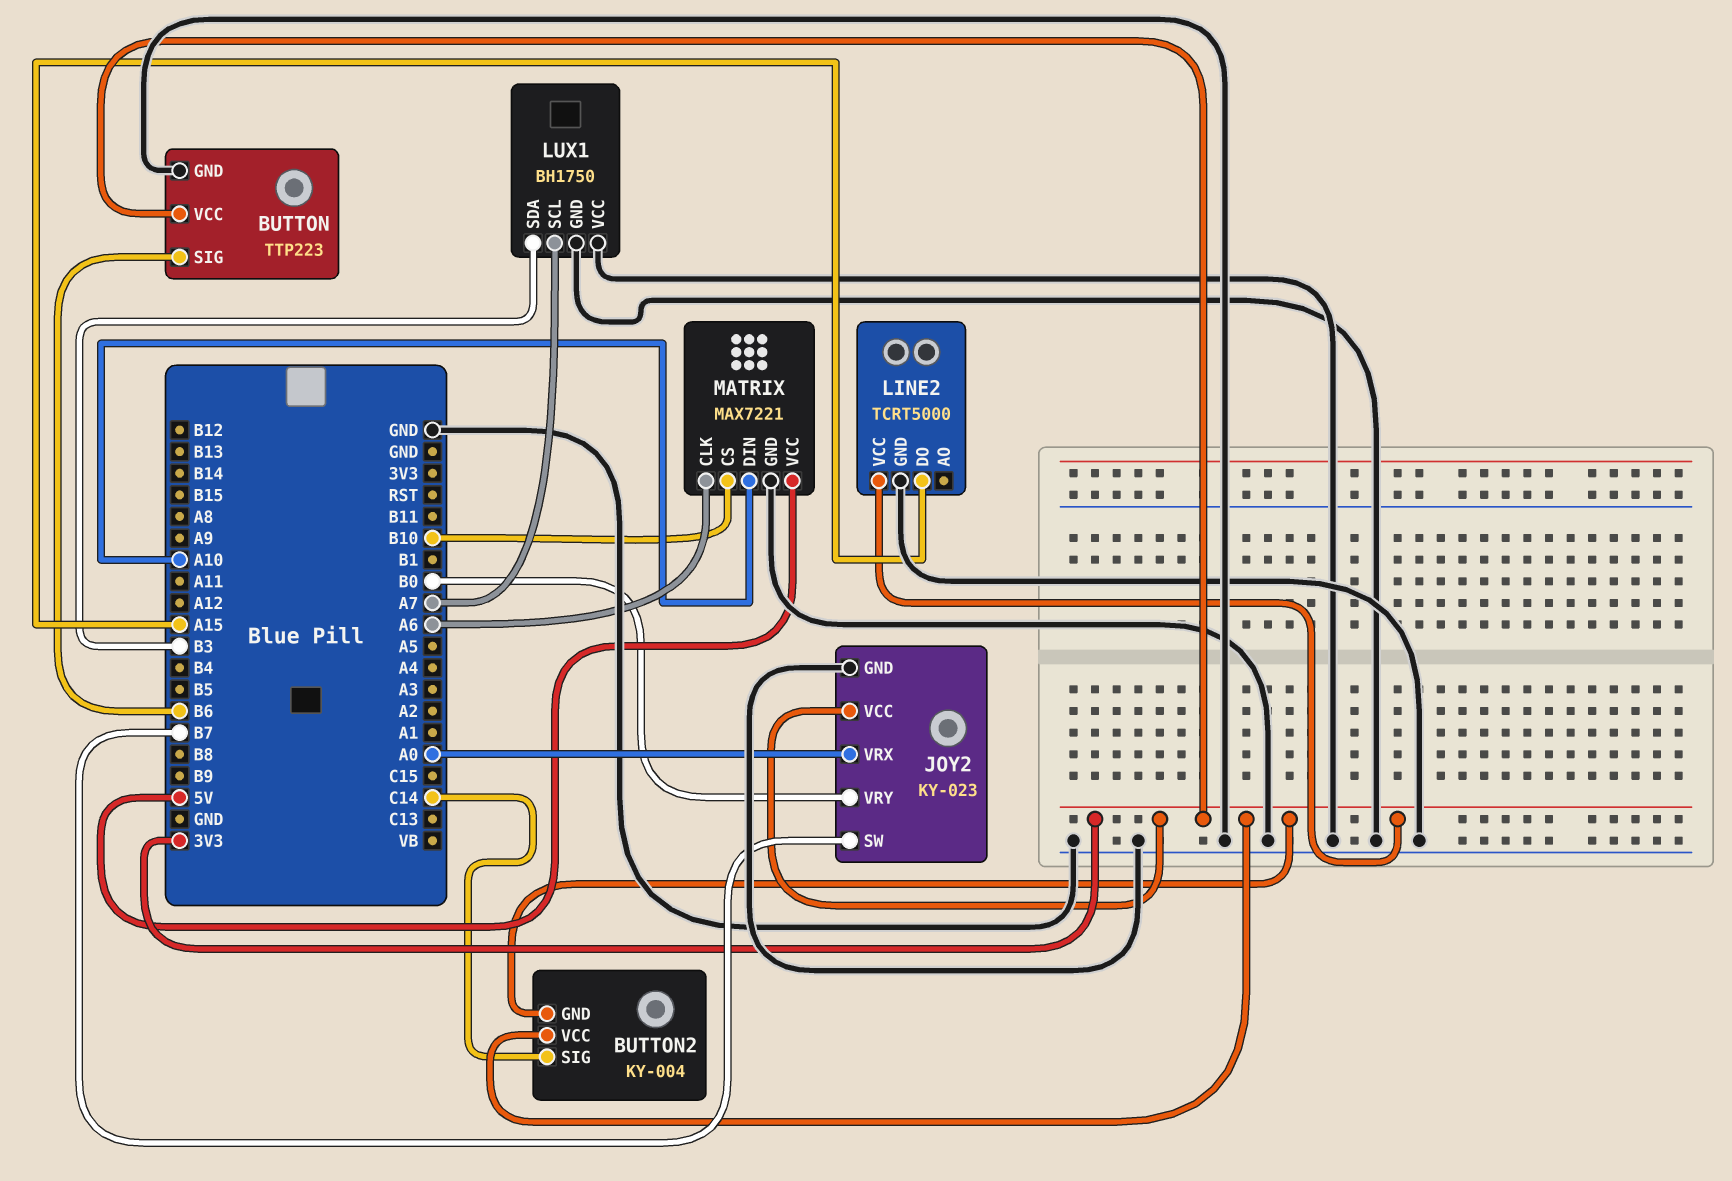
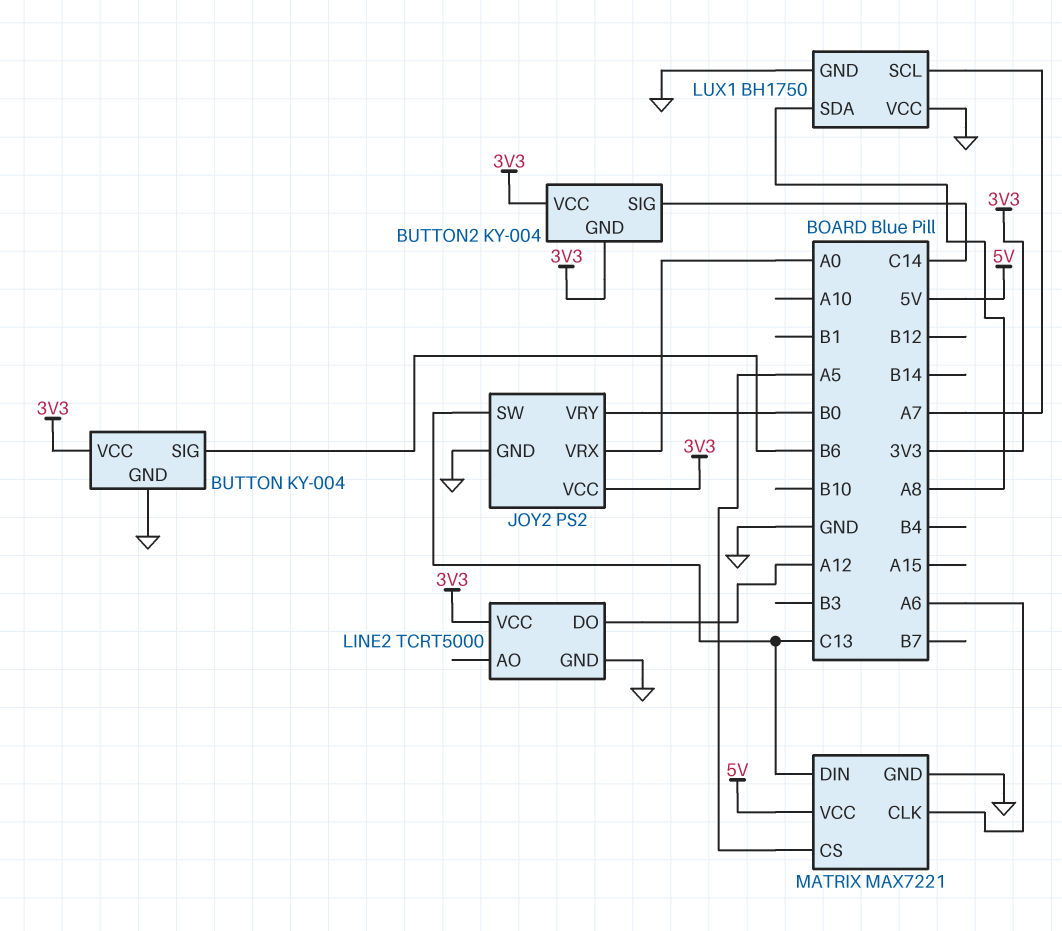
BUTTON: TTP223 -> KY-004
JOY2: KY-023 -> PS2
JOY2 pin SW: B7 -> C13
LINE2 pin DO: A15 -> A12
LUX1 pin SDA: B3 -> A8
MATRIX pin CS: B10 -> A5
MATRIX pin DIN: A10 -> C13

